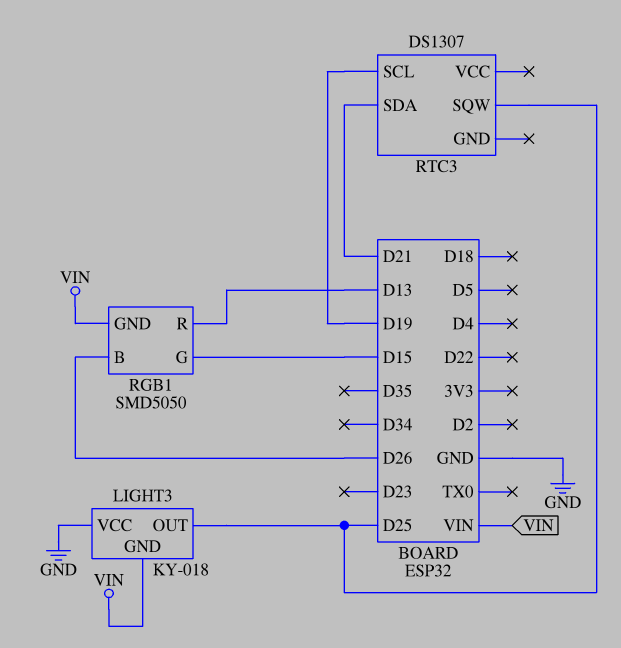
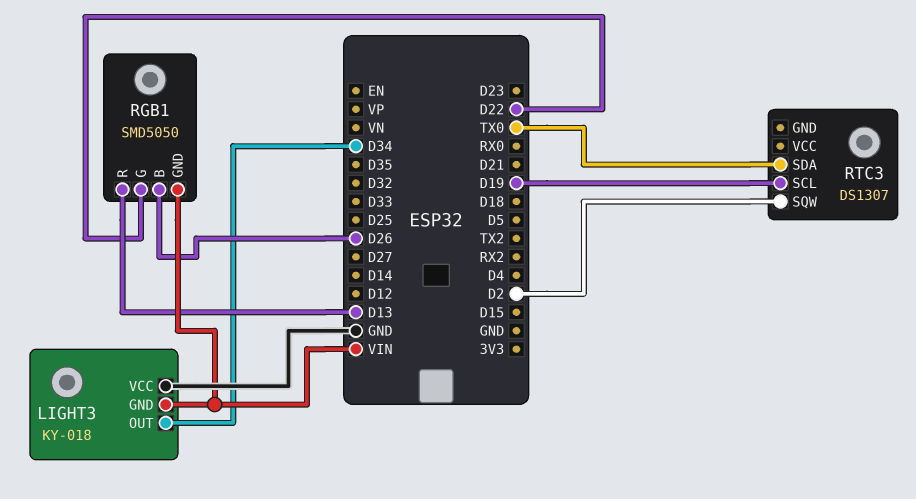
LIGHT3 pin OUT: D25 -> D34
RGB1 pin G: D15 -> D22
RTC3 pin SDA: D21 -> TX0
RTC3 pin SQW: D25 -> D2

